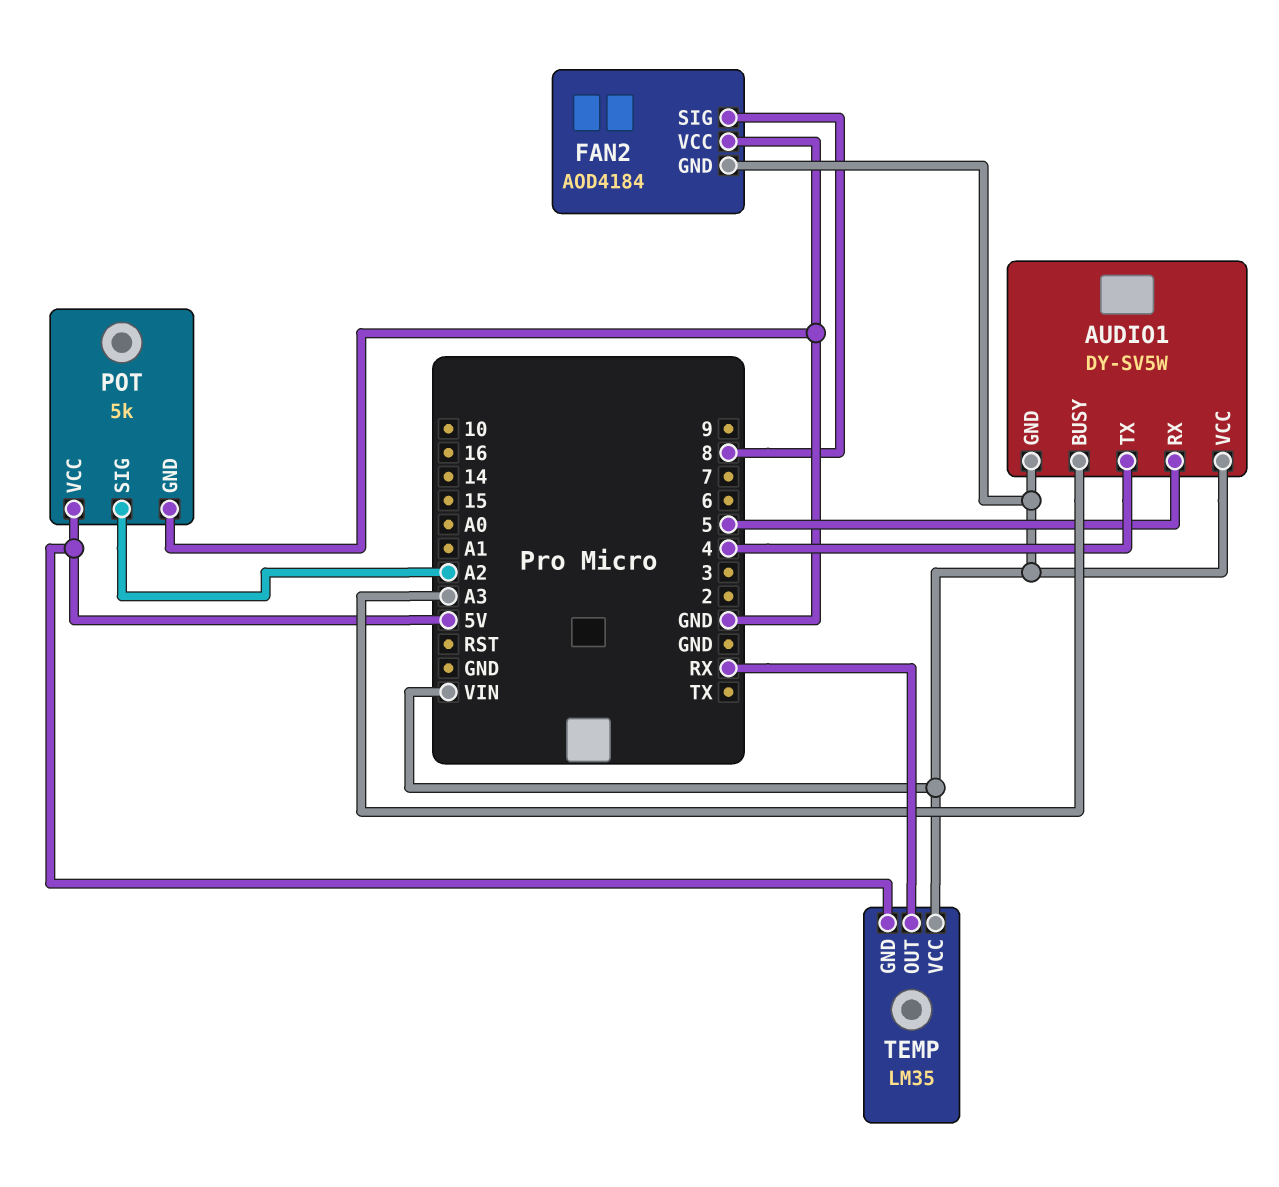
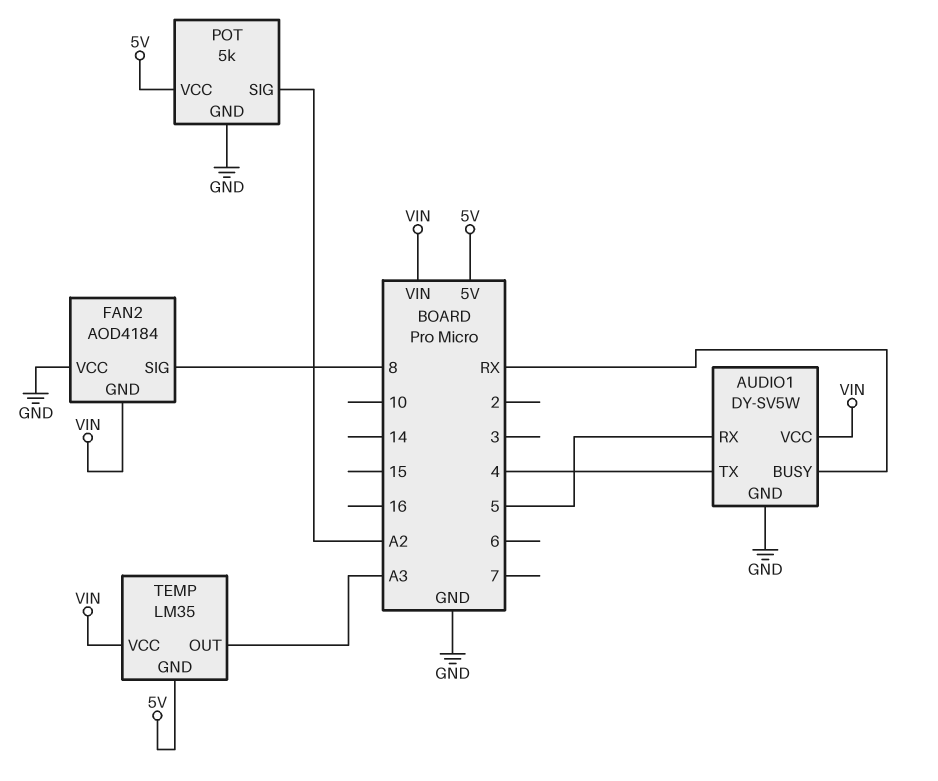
AUDIO1 pin BUSY: A3 -> RX
AUDIO1 pin GND: VIN -> GND
TEMP pin OUT: RX -> A3

